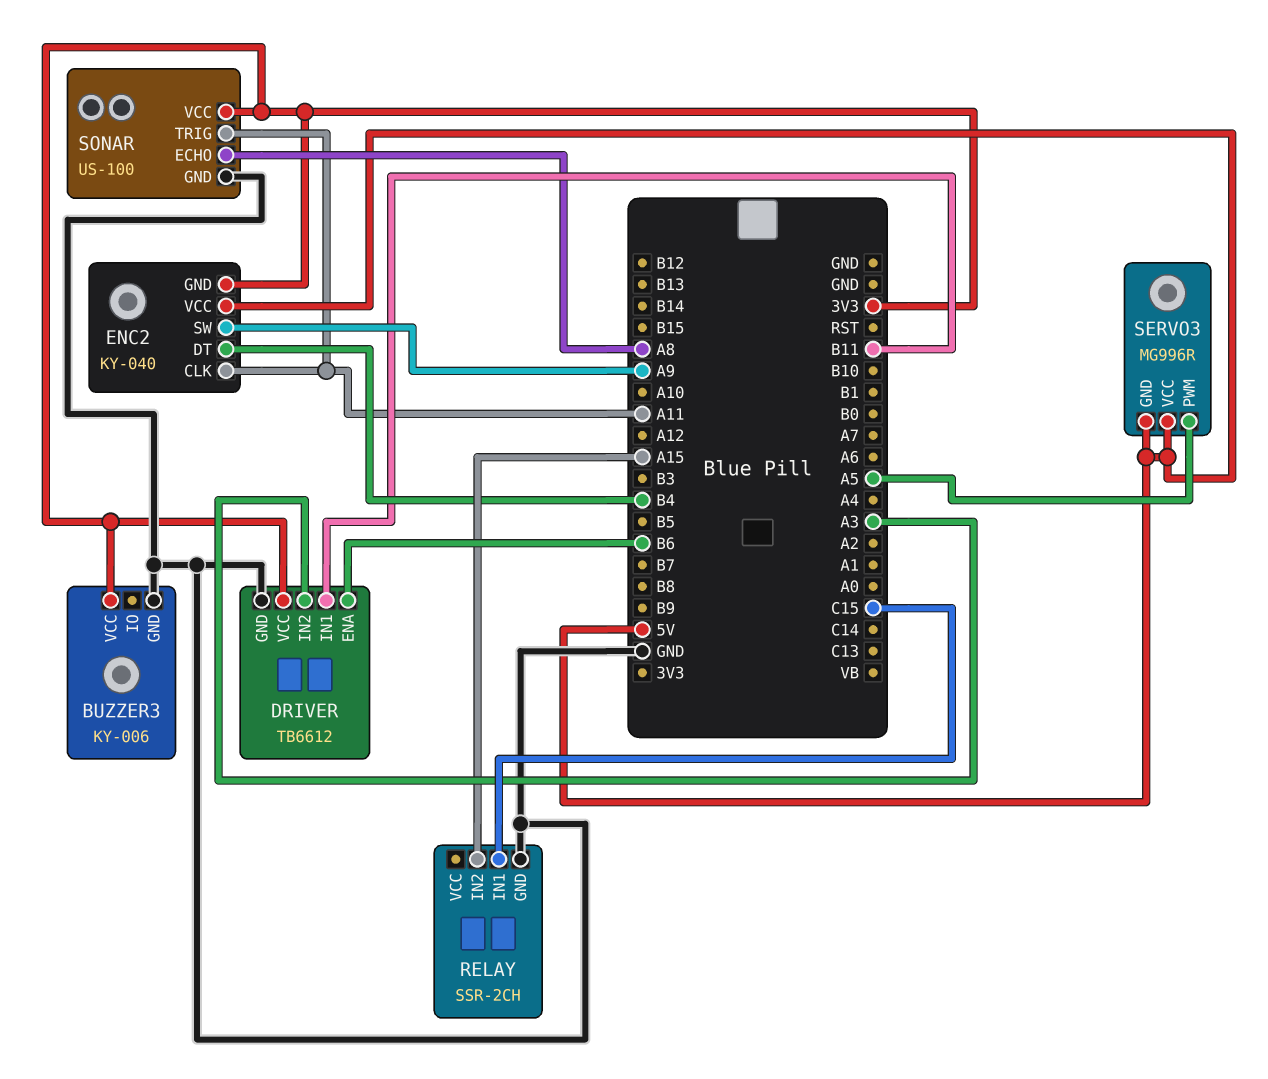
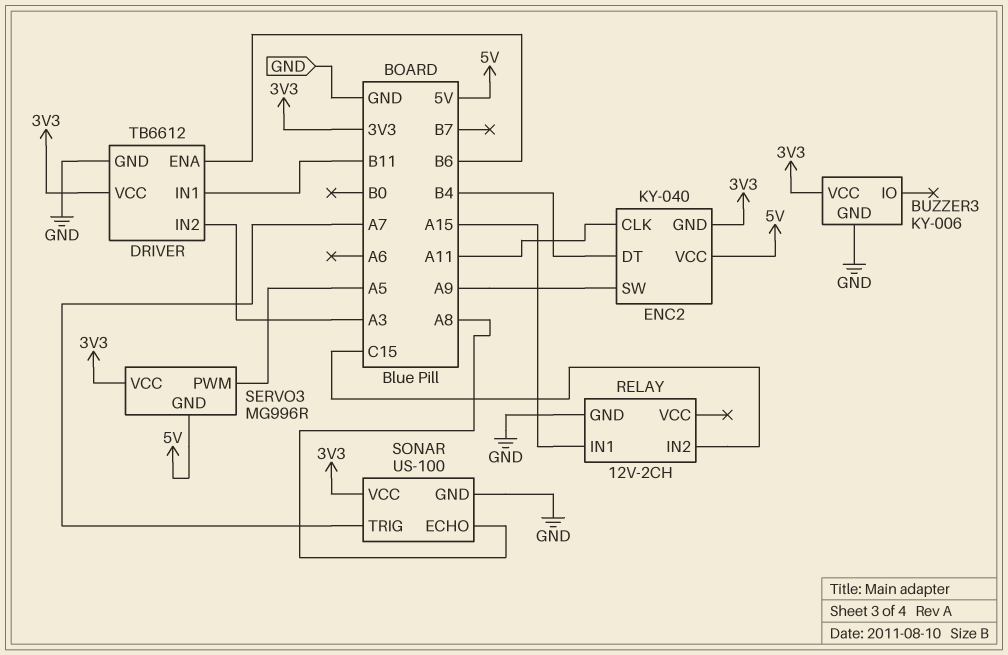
RELAY: SSR-2CH -> 12V-2CH
RELAY pin IN1: C15 -> A15
RELAY pin IN2: A15 -> C15
SERVO3 pin VCC: 5V -> 3V3
SONAR pin TRIG: A11 -> A7

